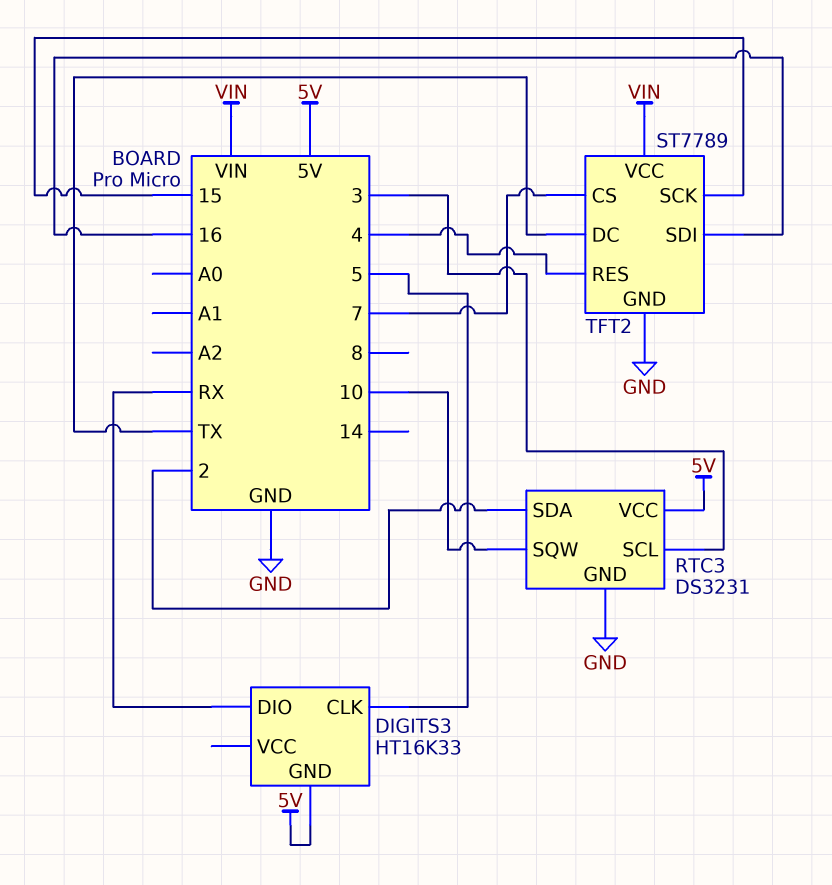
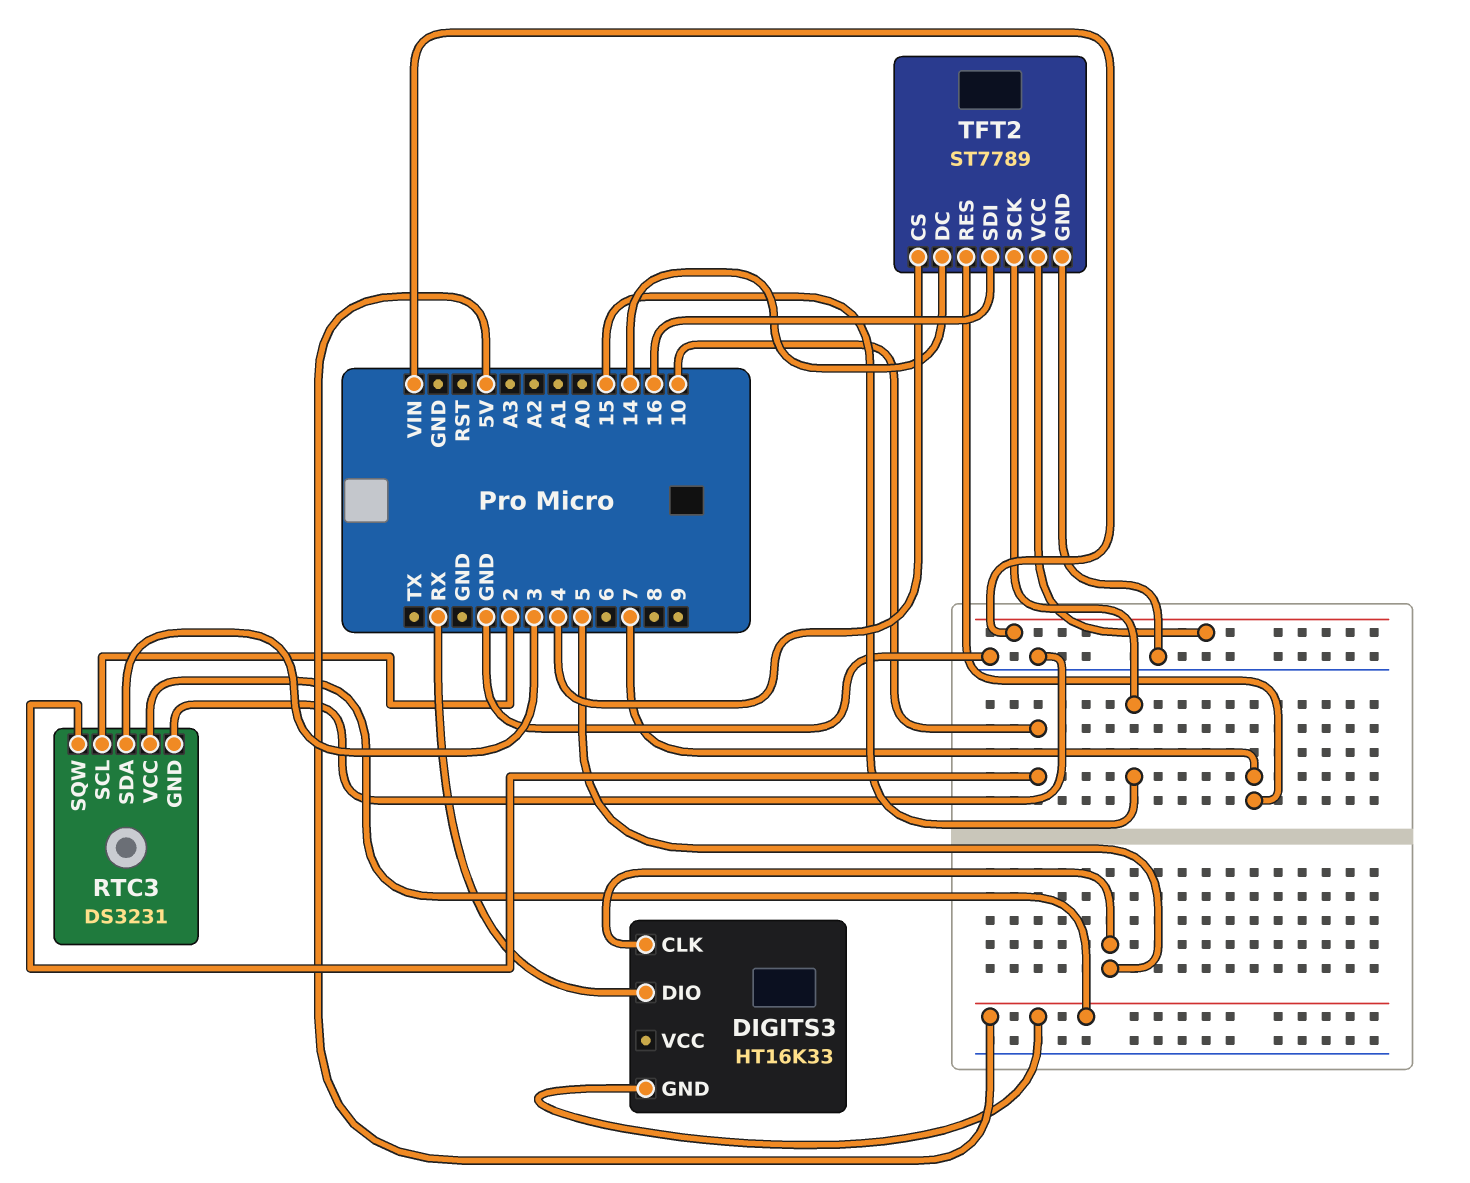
RTC3 pin SCL: 3 -> 2
RTC3 pin SDA: 2 -> 3
TFT2 pin CS: 7 -> 4
TFT2 pin DC: TX -> 14
TFT2 pin RES: 4 -> 7

